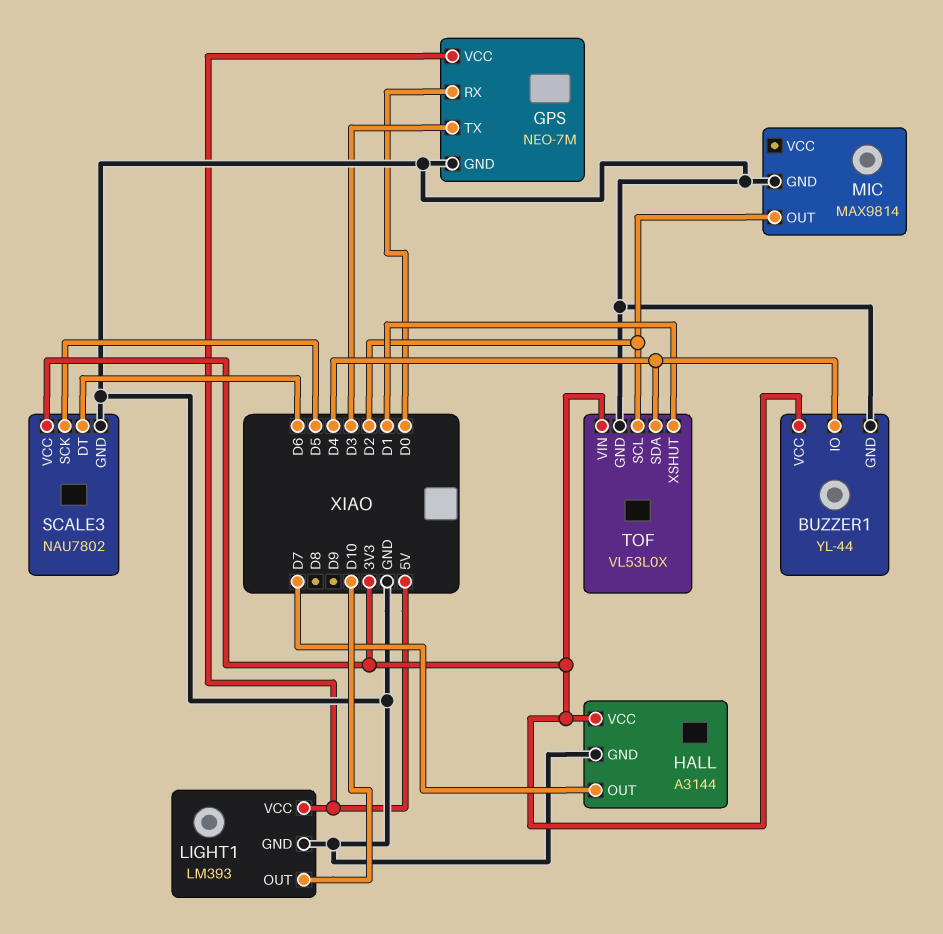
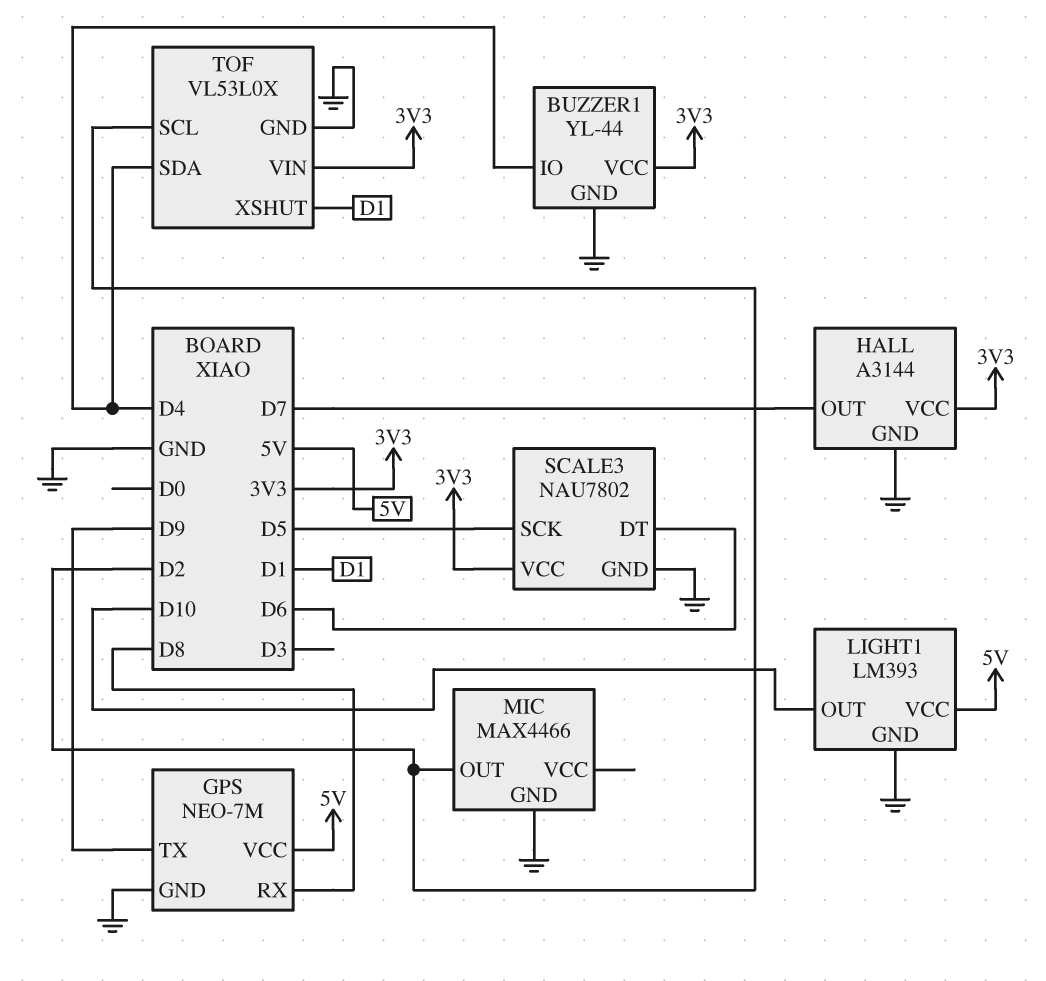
GPS pin RX: D0 -> D8
GPS pin TX: D3 -> D9
MIC: MAX9814 -> MAX4466

